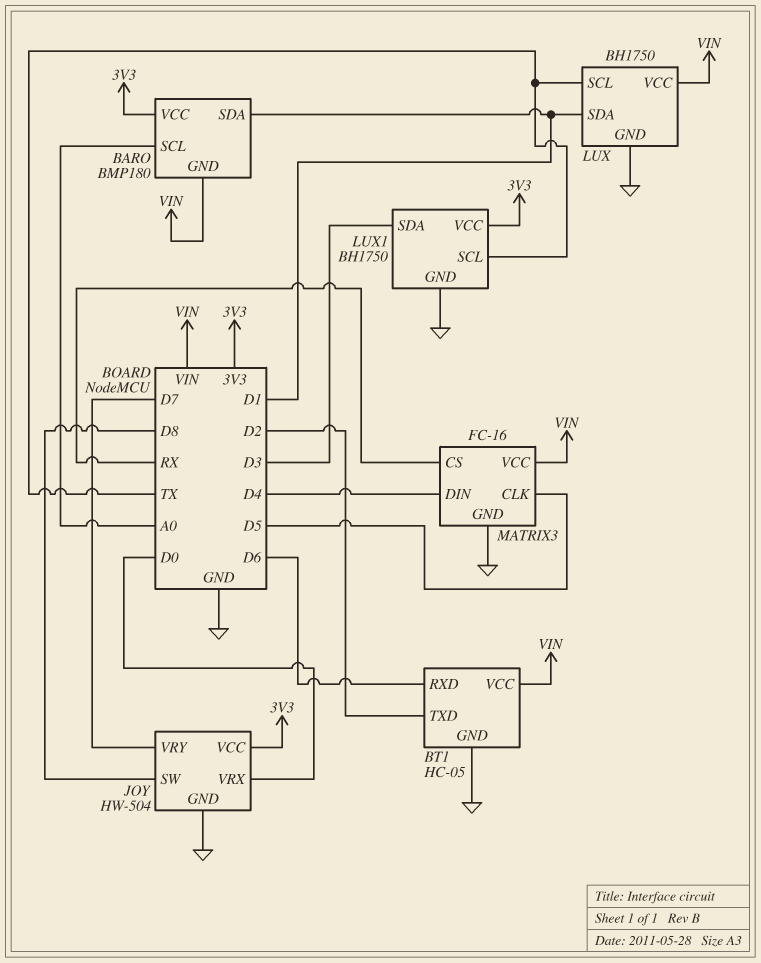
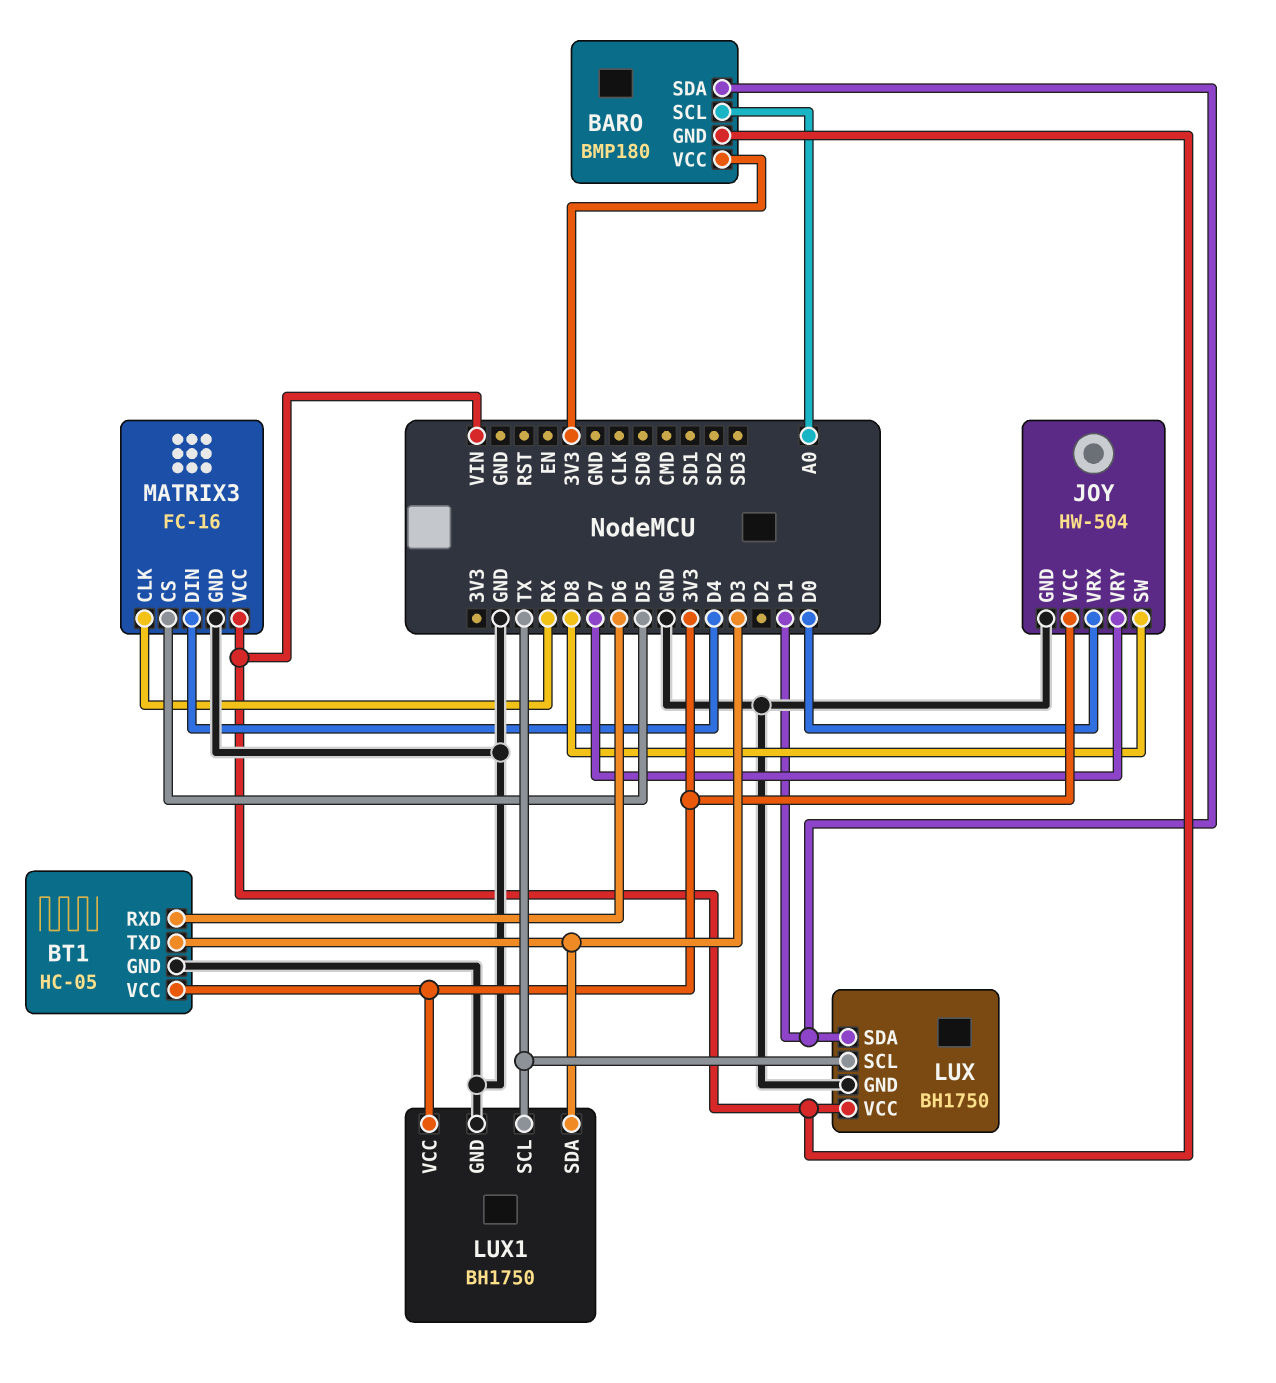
BT1 pin TXD: D2 -> D3
BT1 pin VCC: VIN -> 3V3
MATRIX3 pin CLK: D5 -> RX
MATRIX3 pin CS: RX -> D5

